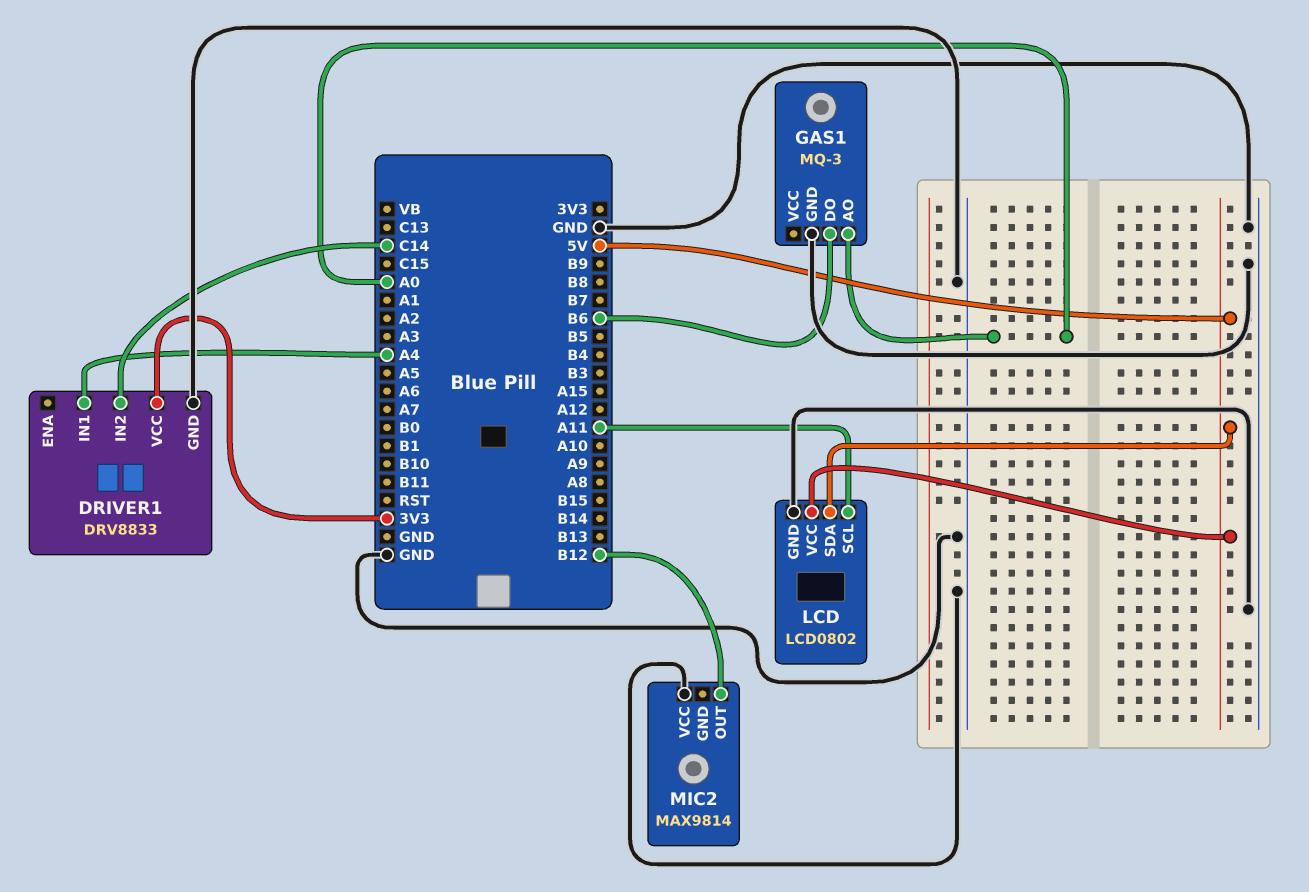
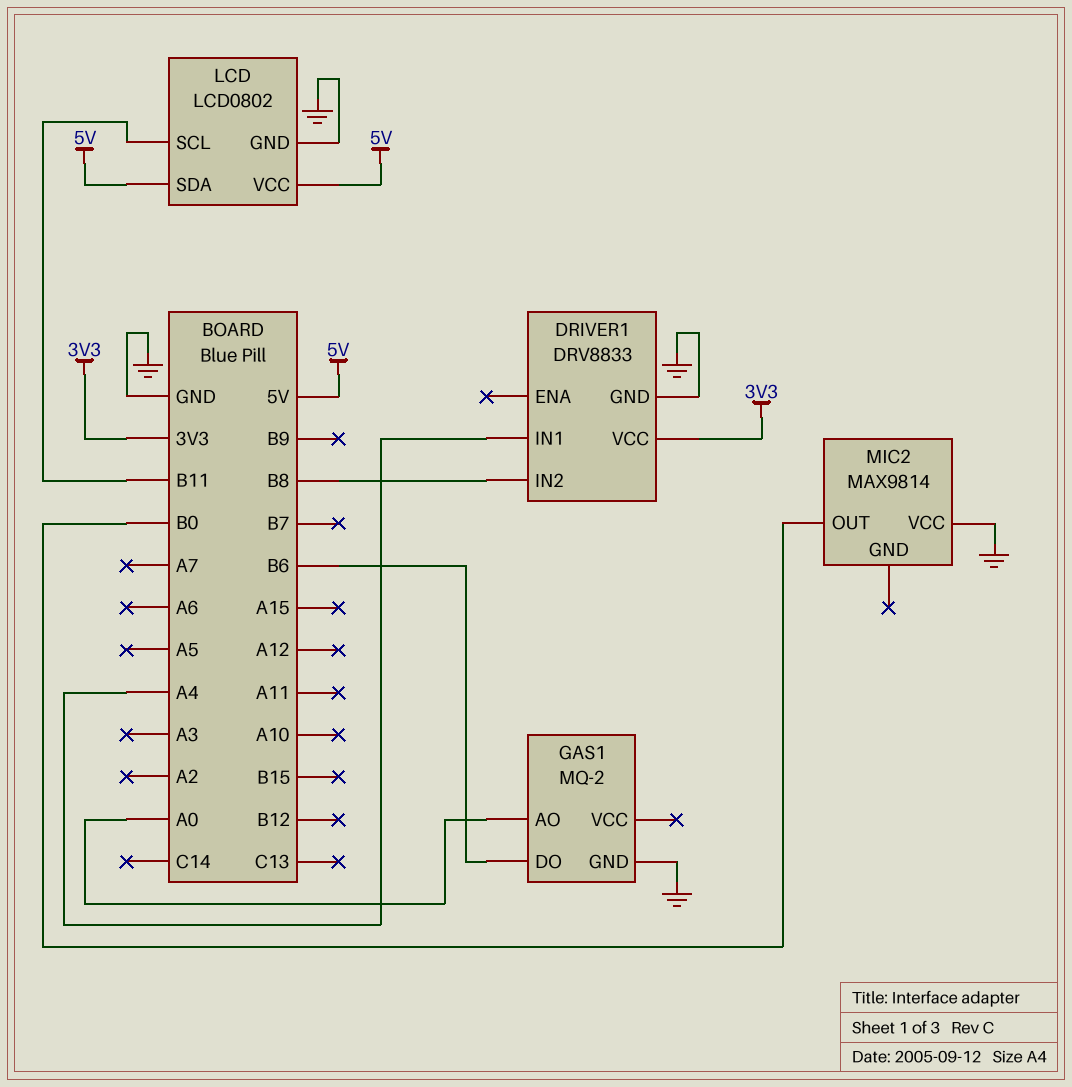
DRIVER1 pin IN2: C14 -> B8
GAS1: MQ-3 -> MQ-2
LCD pin SCL: A11 -> B11
MIC2 pin OUT: B12 -> B0

